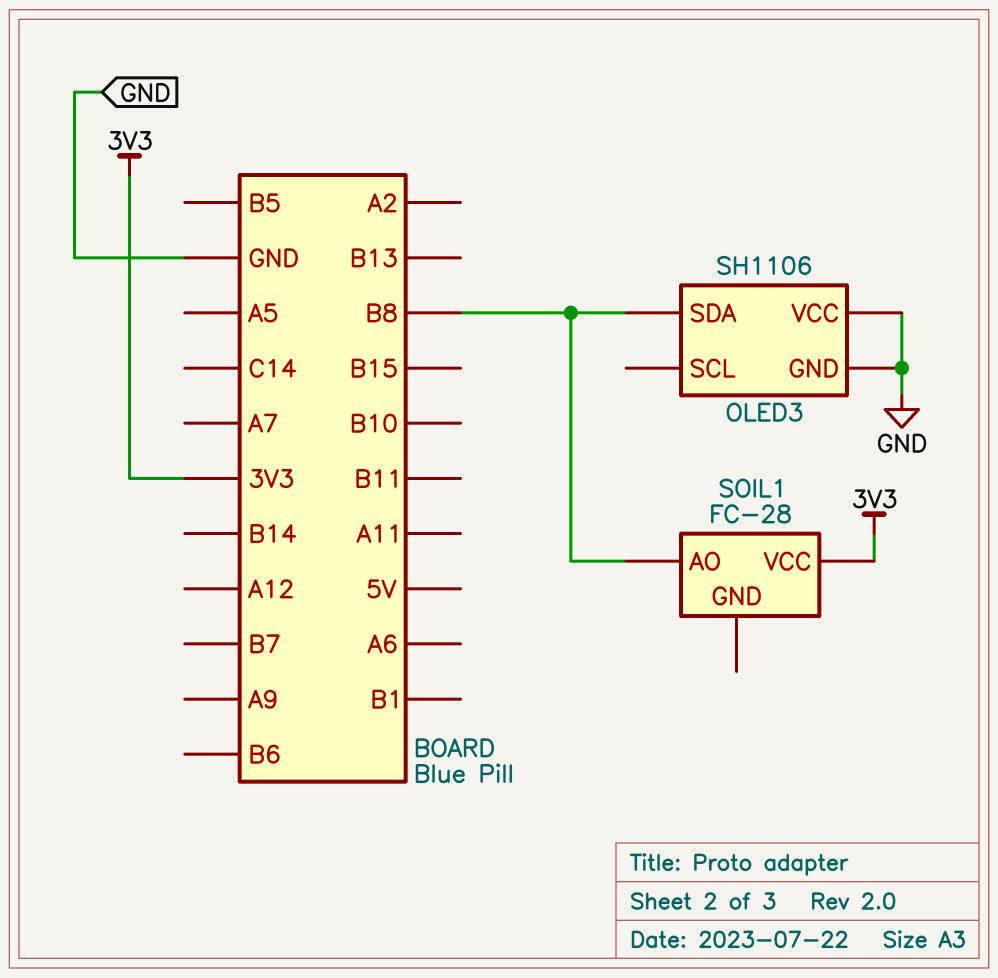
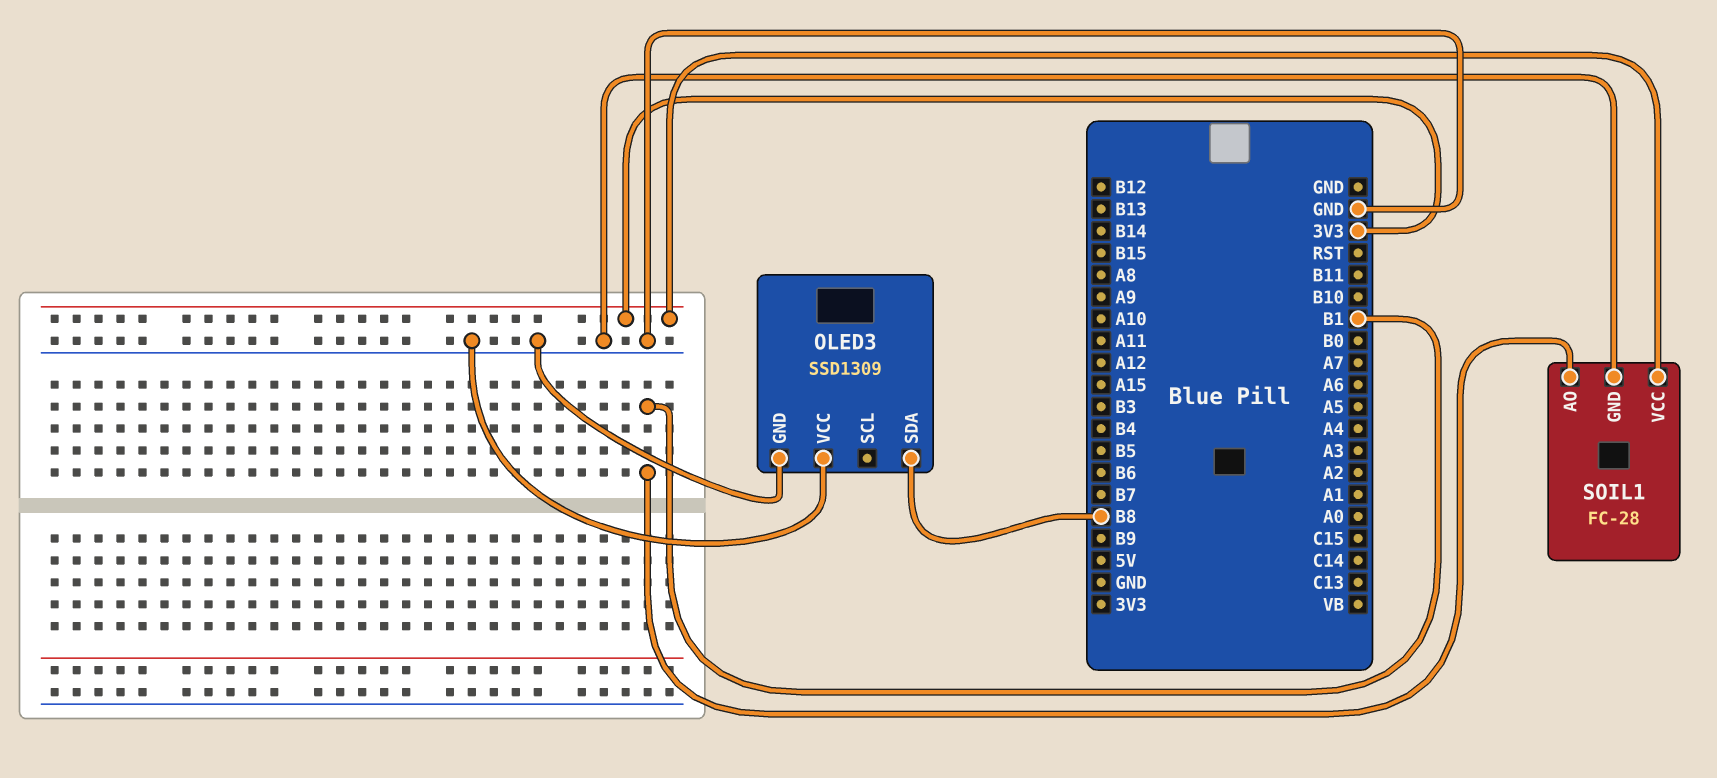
OLED3: SH1106 -> SSD1309
SOIL1 pin AO: B8 -> B1
SOIL1 pin GND: none -> GND

